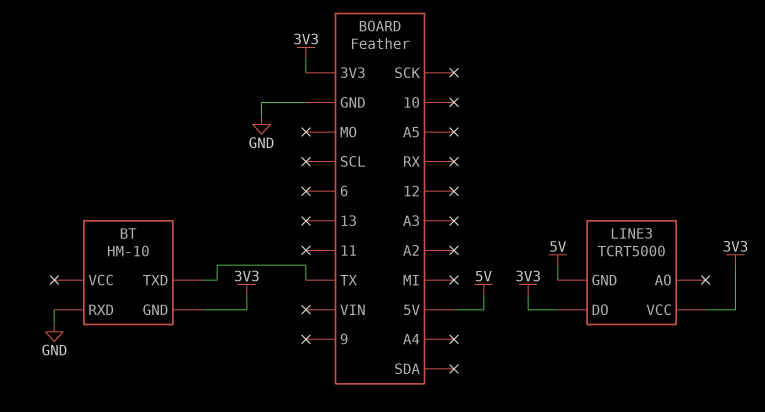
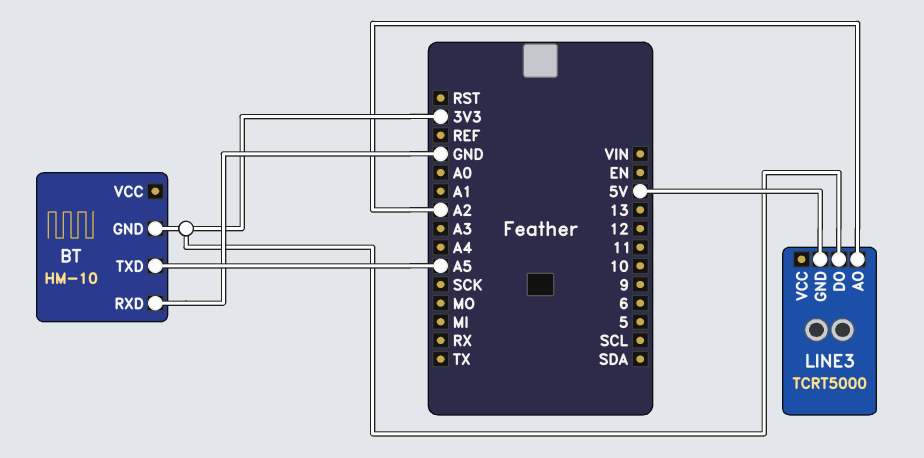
BT pin TXD: TX -> A5
LINE3 pin AO: none -> A2
LINE3 pin VCC: 3V3 -> none

